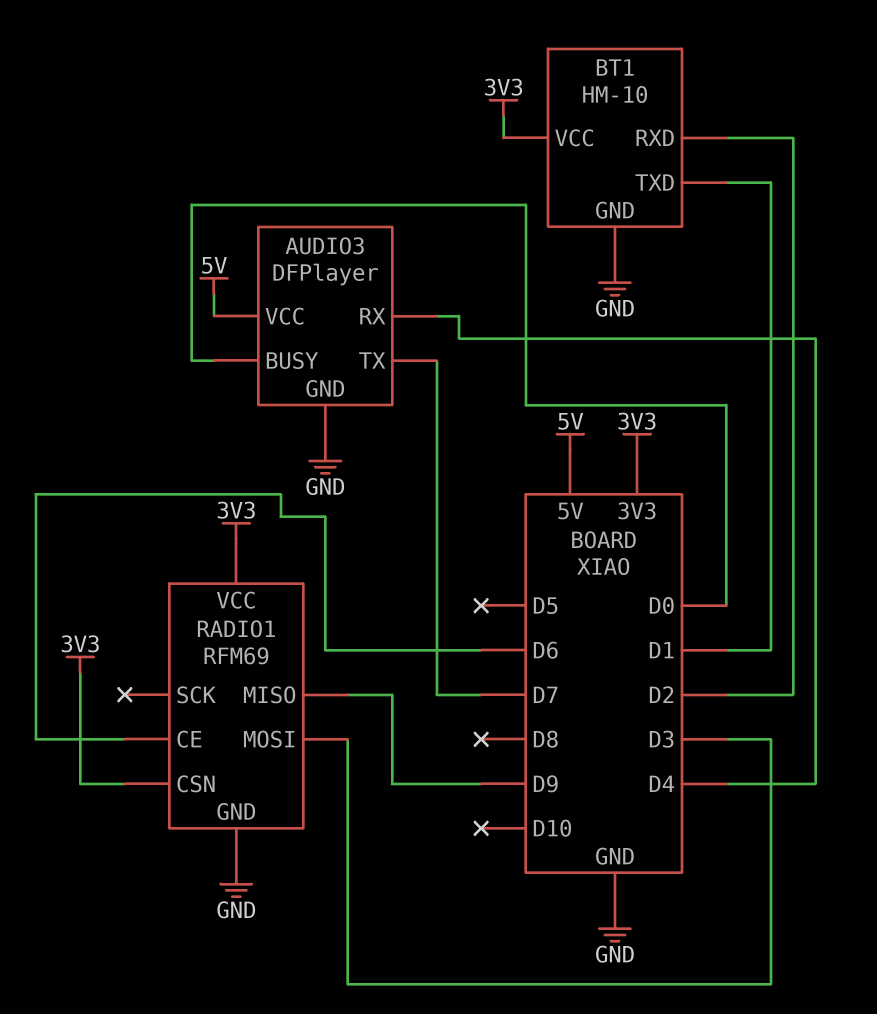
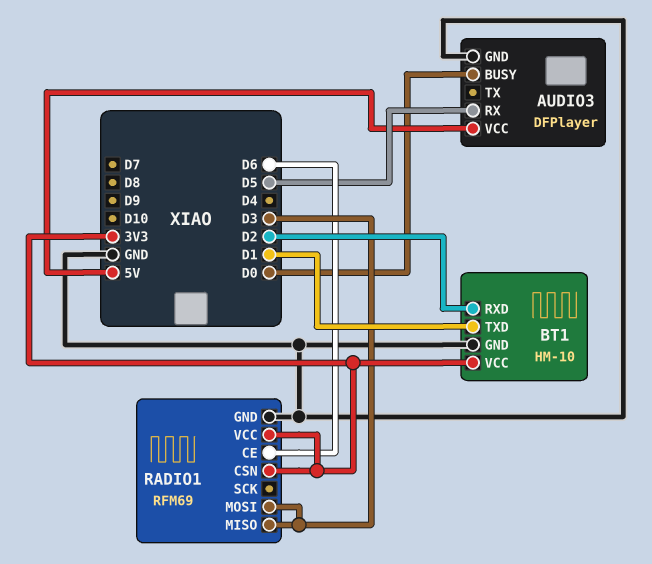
AUDIO3 pin RX: D4 -> D5
AUDIO3 pin TX: D7 -> none
RADIO1 pin MISO: D9 -> D3

